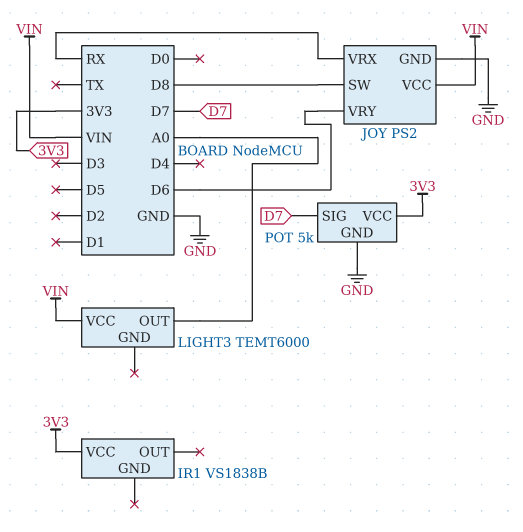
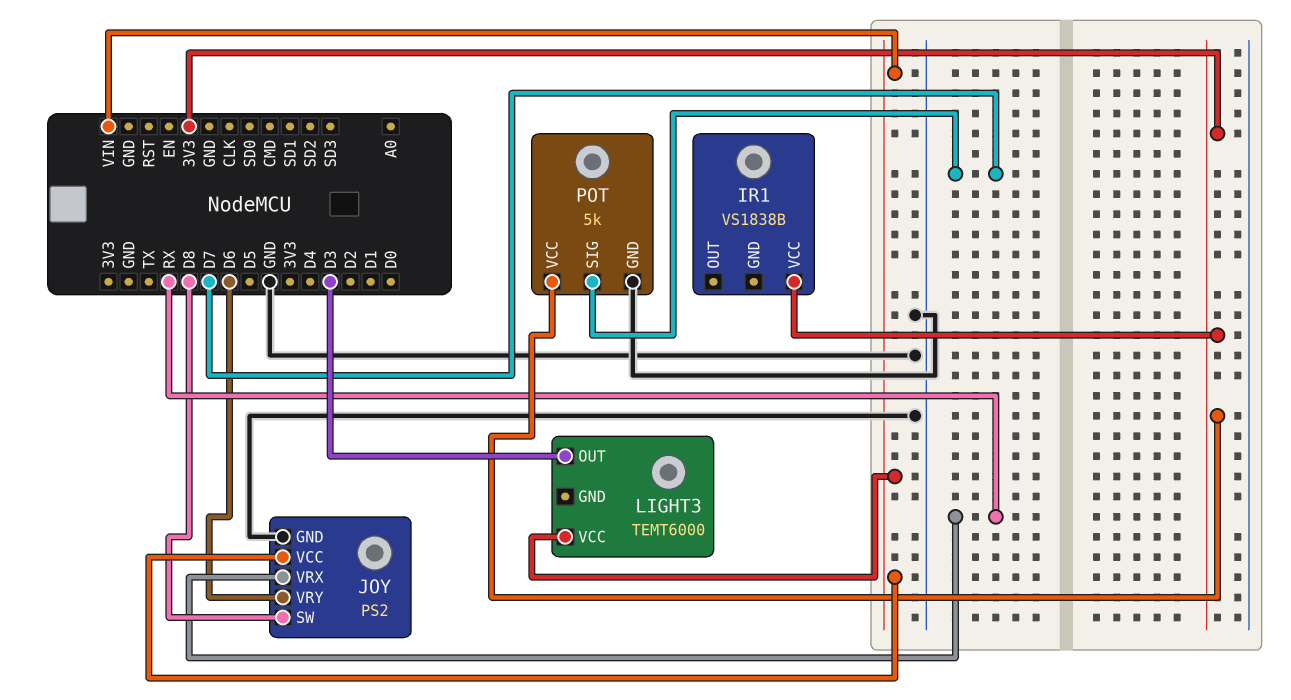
LIGHT3 pin OUT: A0 -> D3

